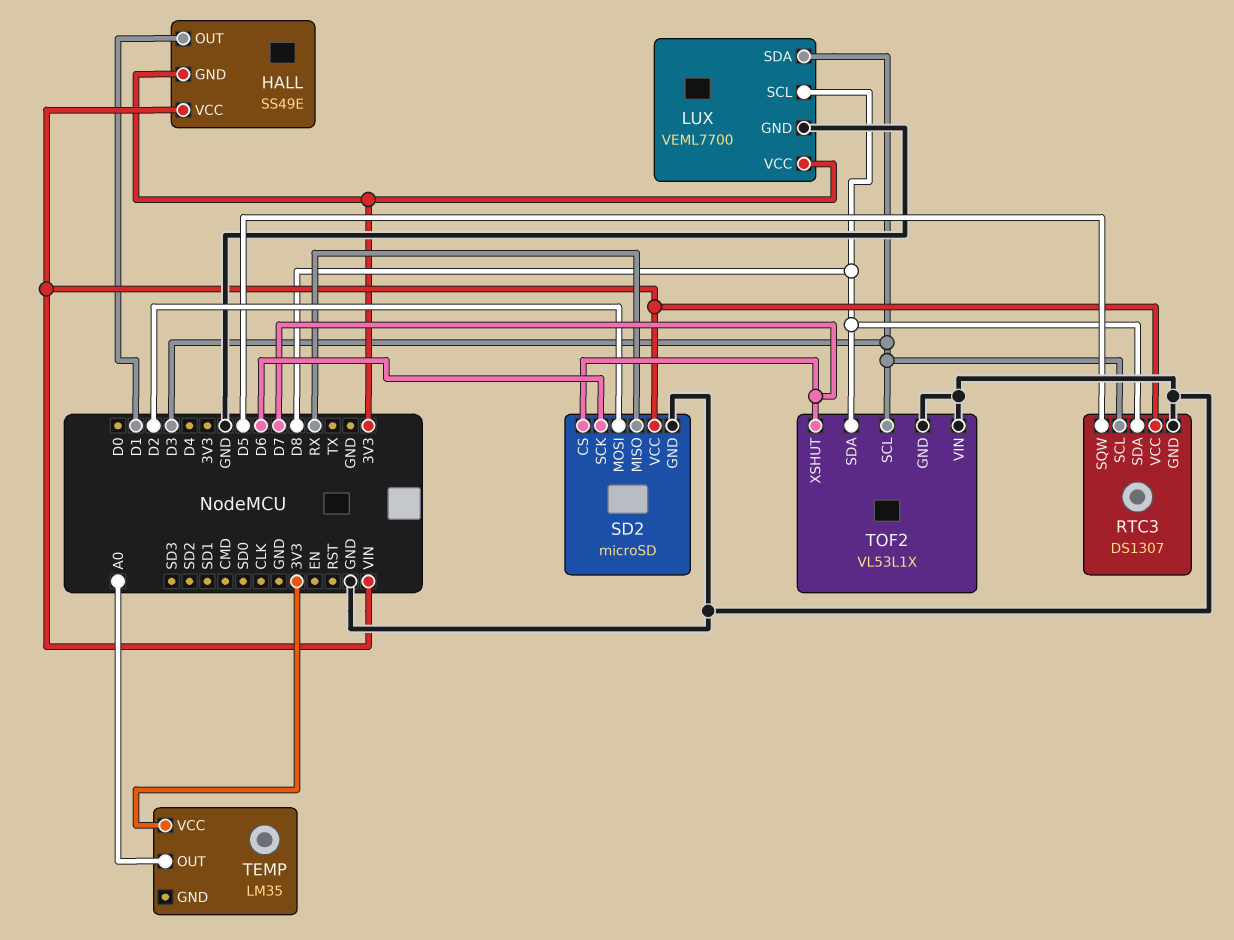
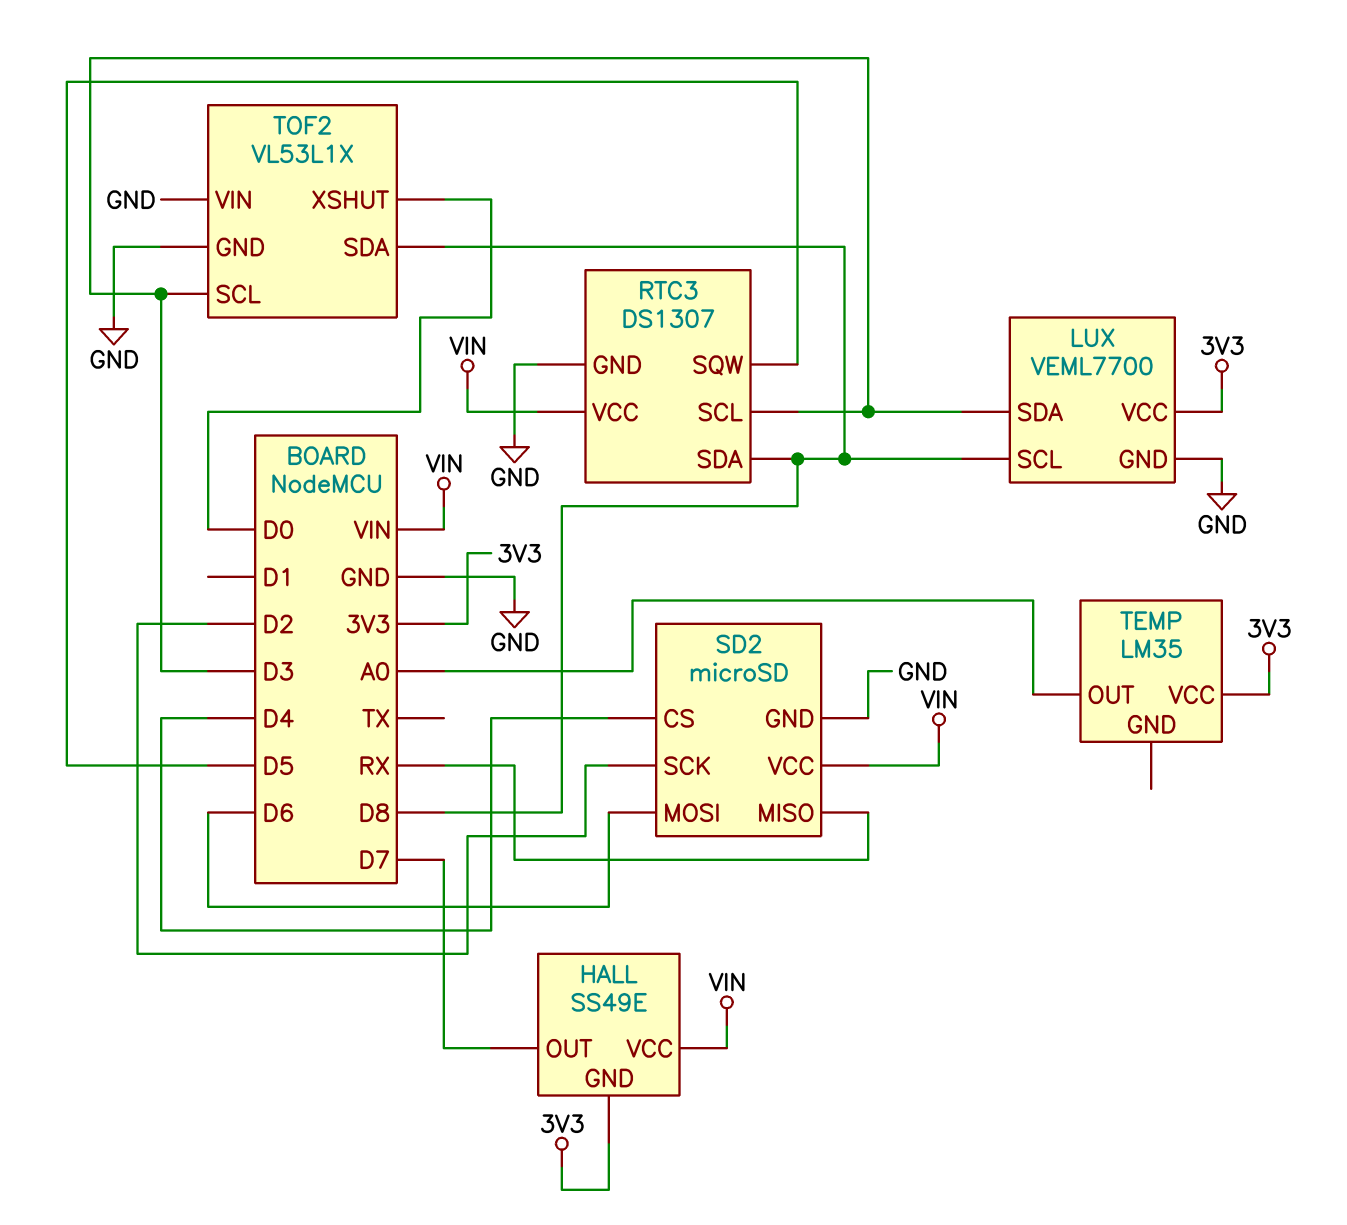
HALL pin OUT: D1 -> D7
SD2 pin CS: D7 -> D4
SD2 pin MOSI: D2 -> D6
SD2 pin SCK: D6 -> D2
TOF2 pin XSHUT: D7 -> D0

